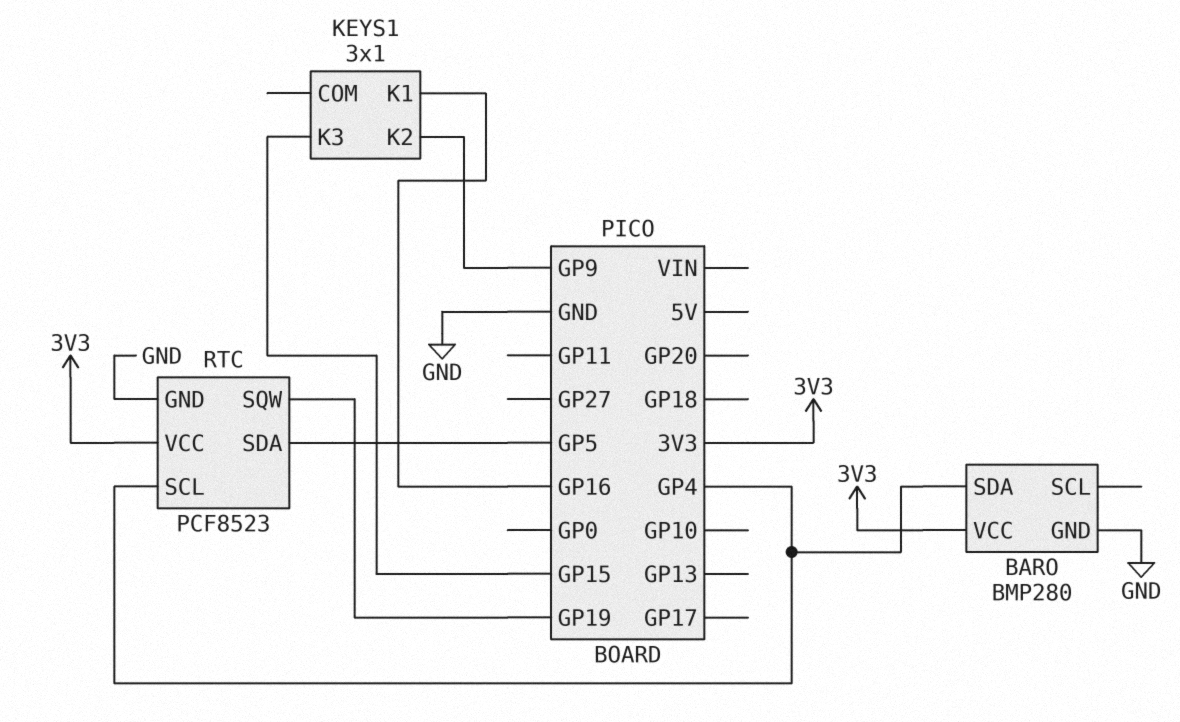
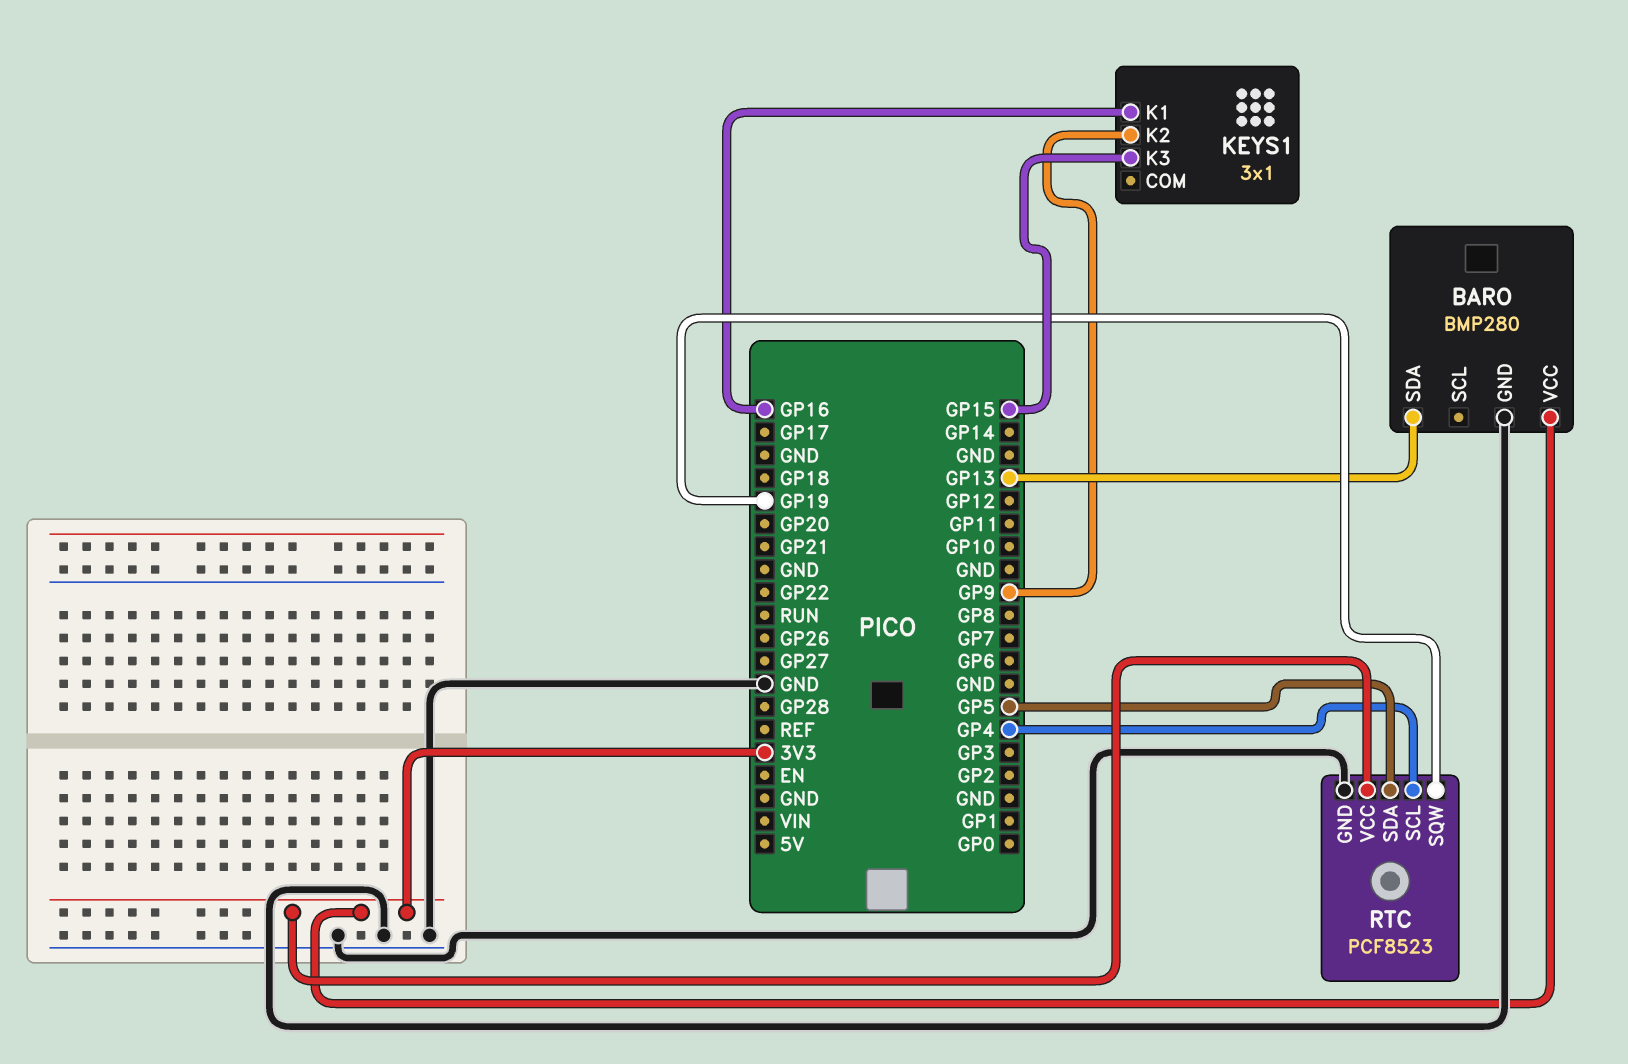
BARO pin SDA: GP4 -> GP13

